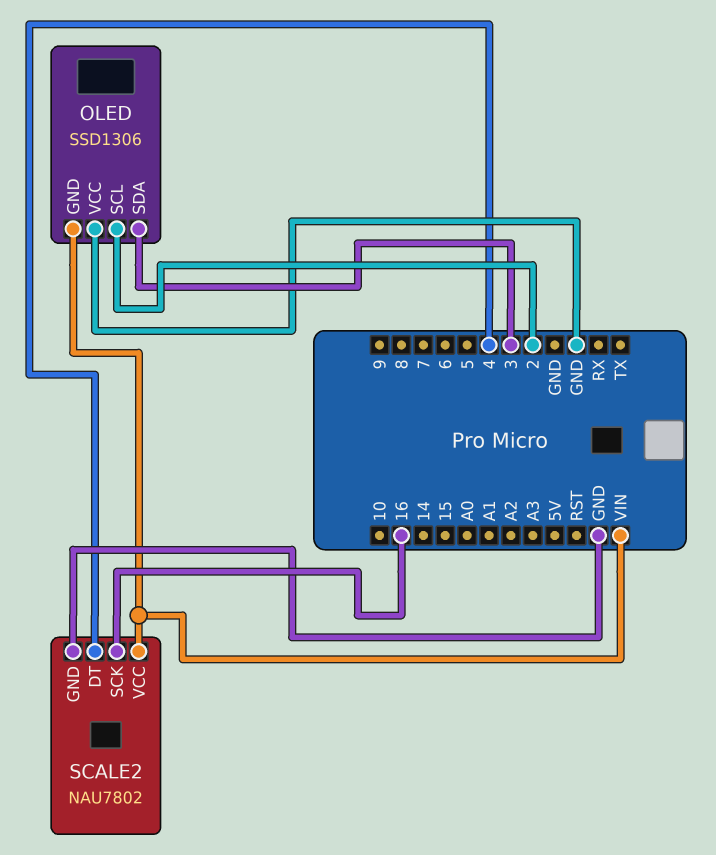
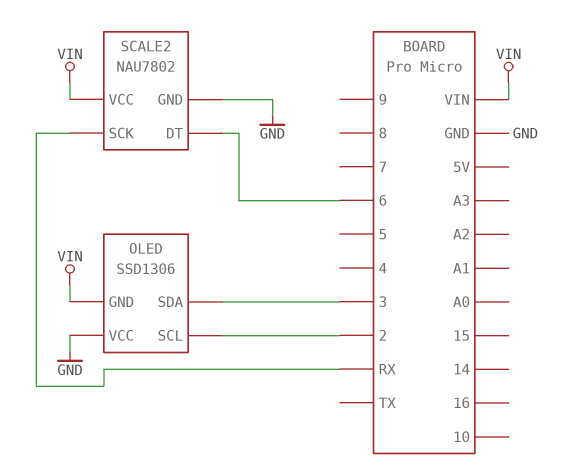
SCALE2 pin DT: 4 -> 6
SCALE2 pin SCK: 16 -> RX

